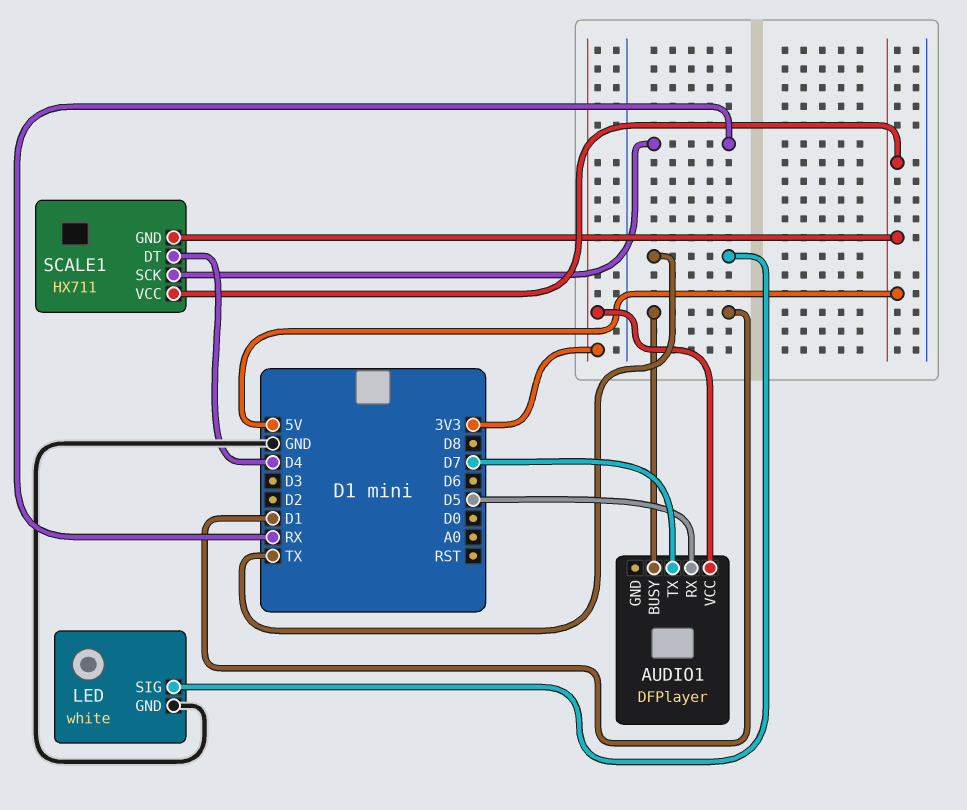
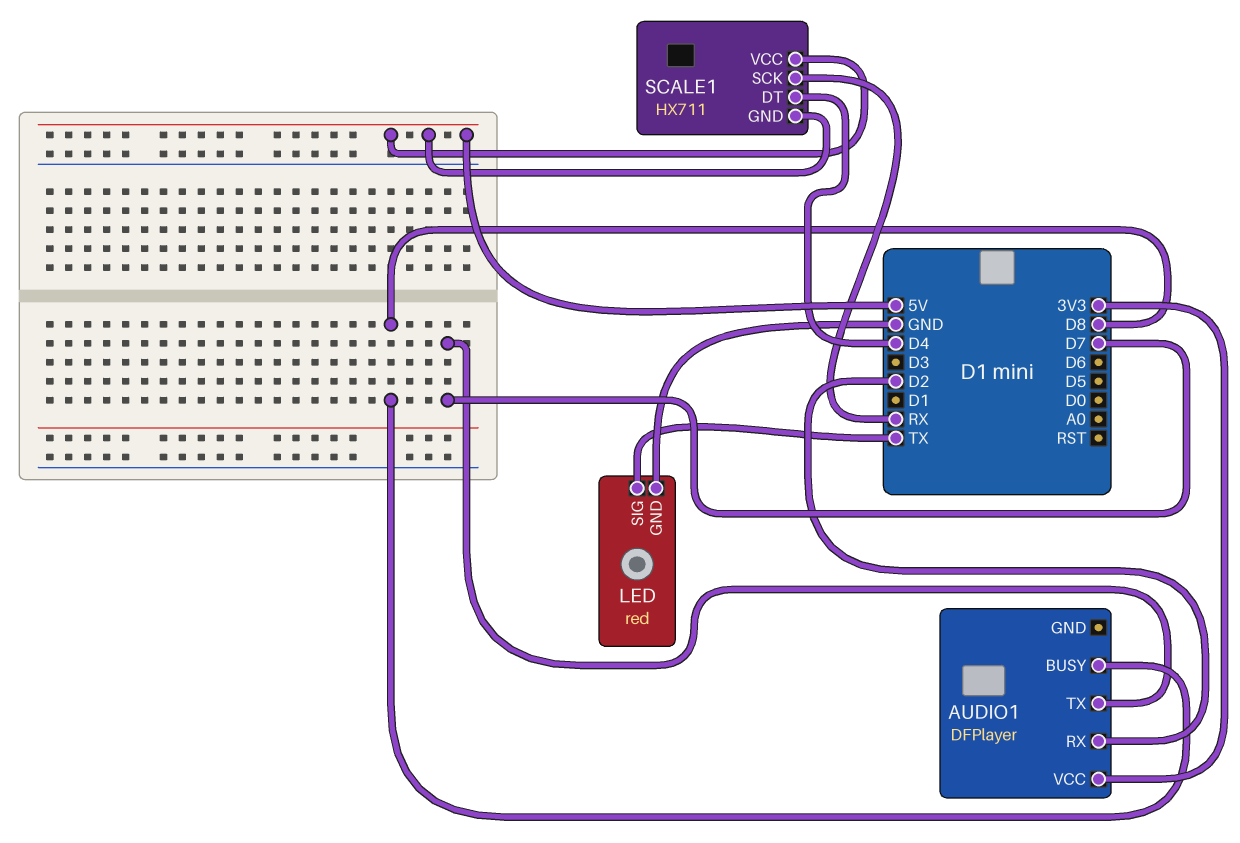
AUDIO1 pin BUSY: D1 -> D8
AUDIO1 pin RX: D5 -> D2
LED: white -> red

